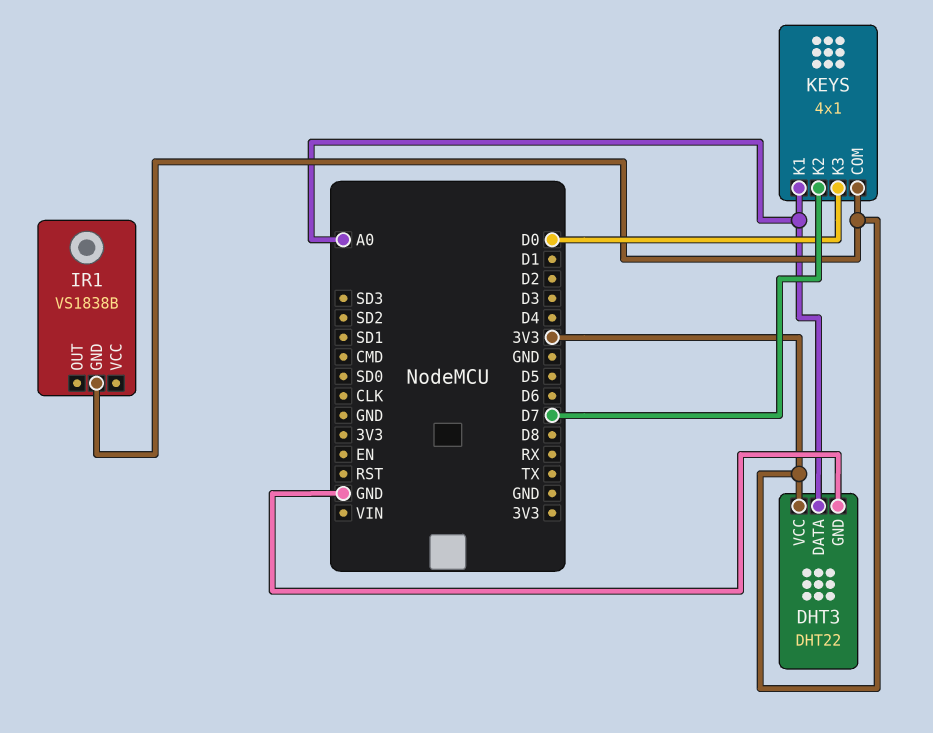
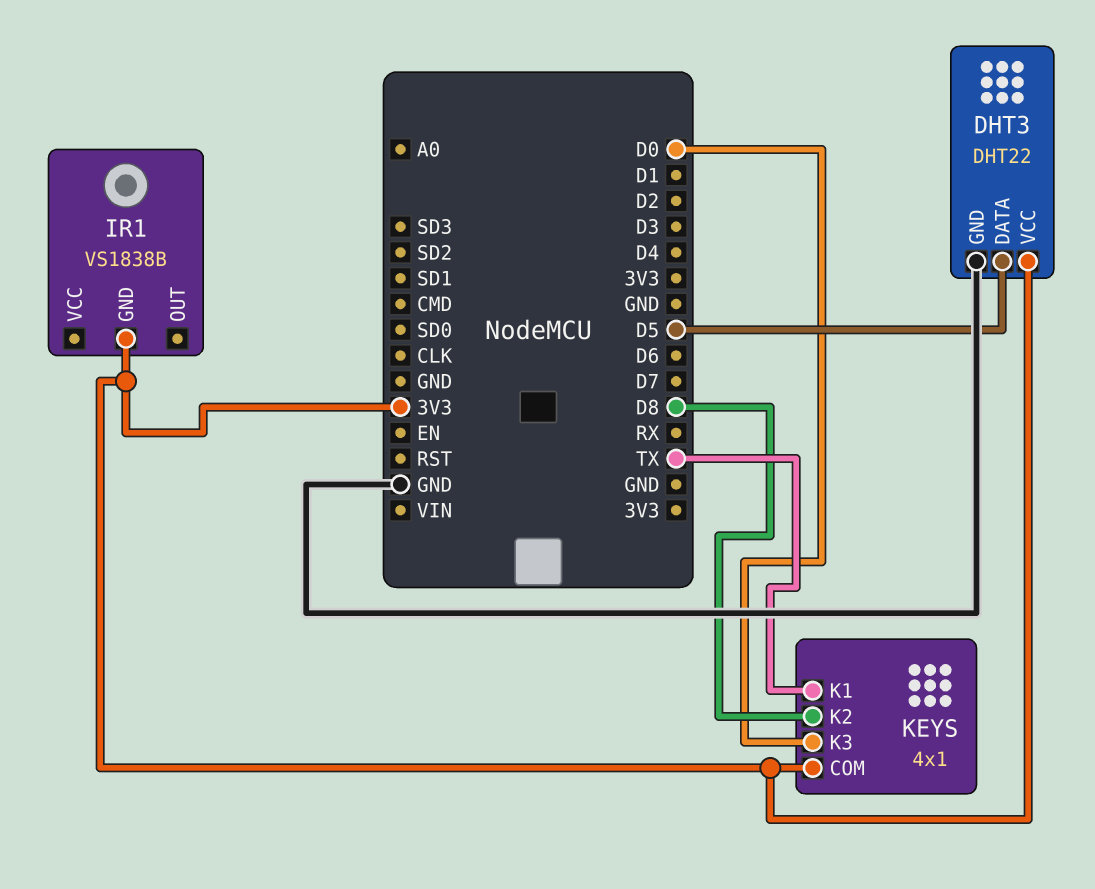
DHT3 pin DATA: A0 -> D5
KEYS pin K1: A0 -> TX
KEYS pin K2: D7 -> D8

